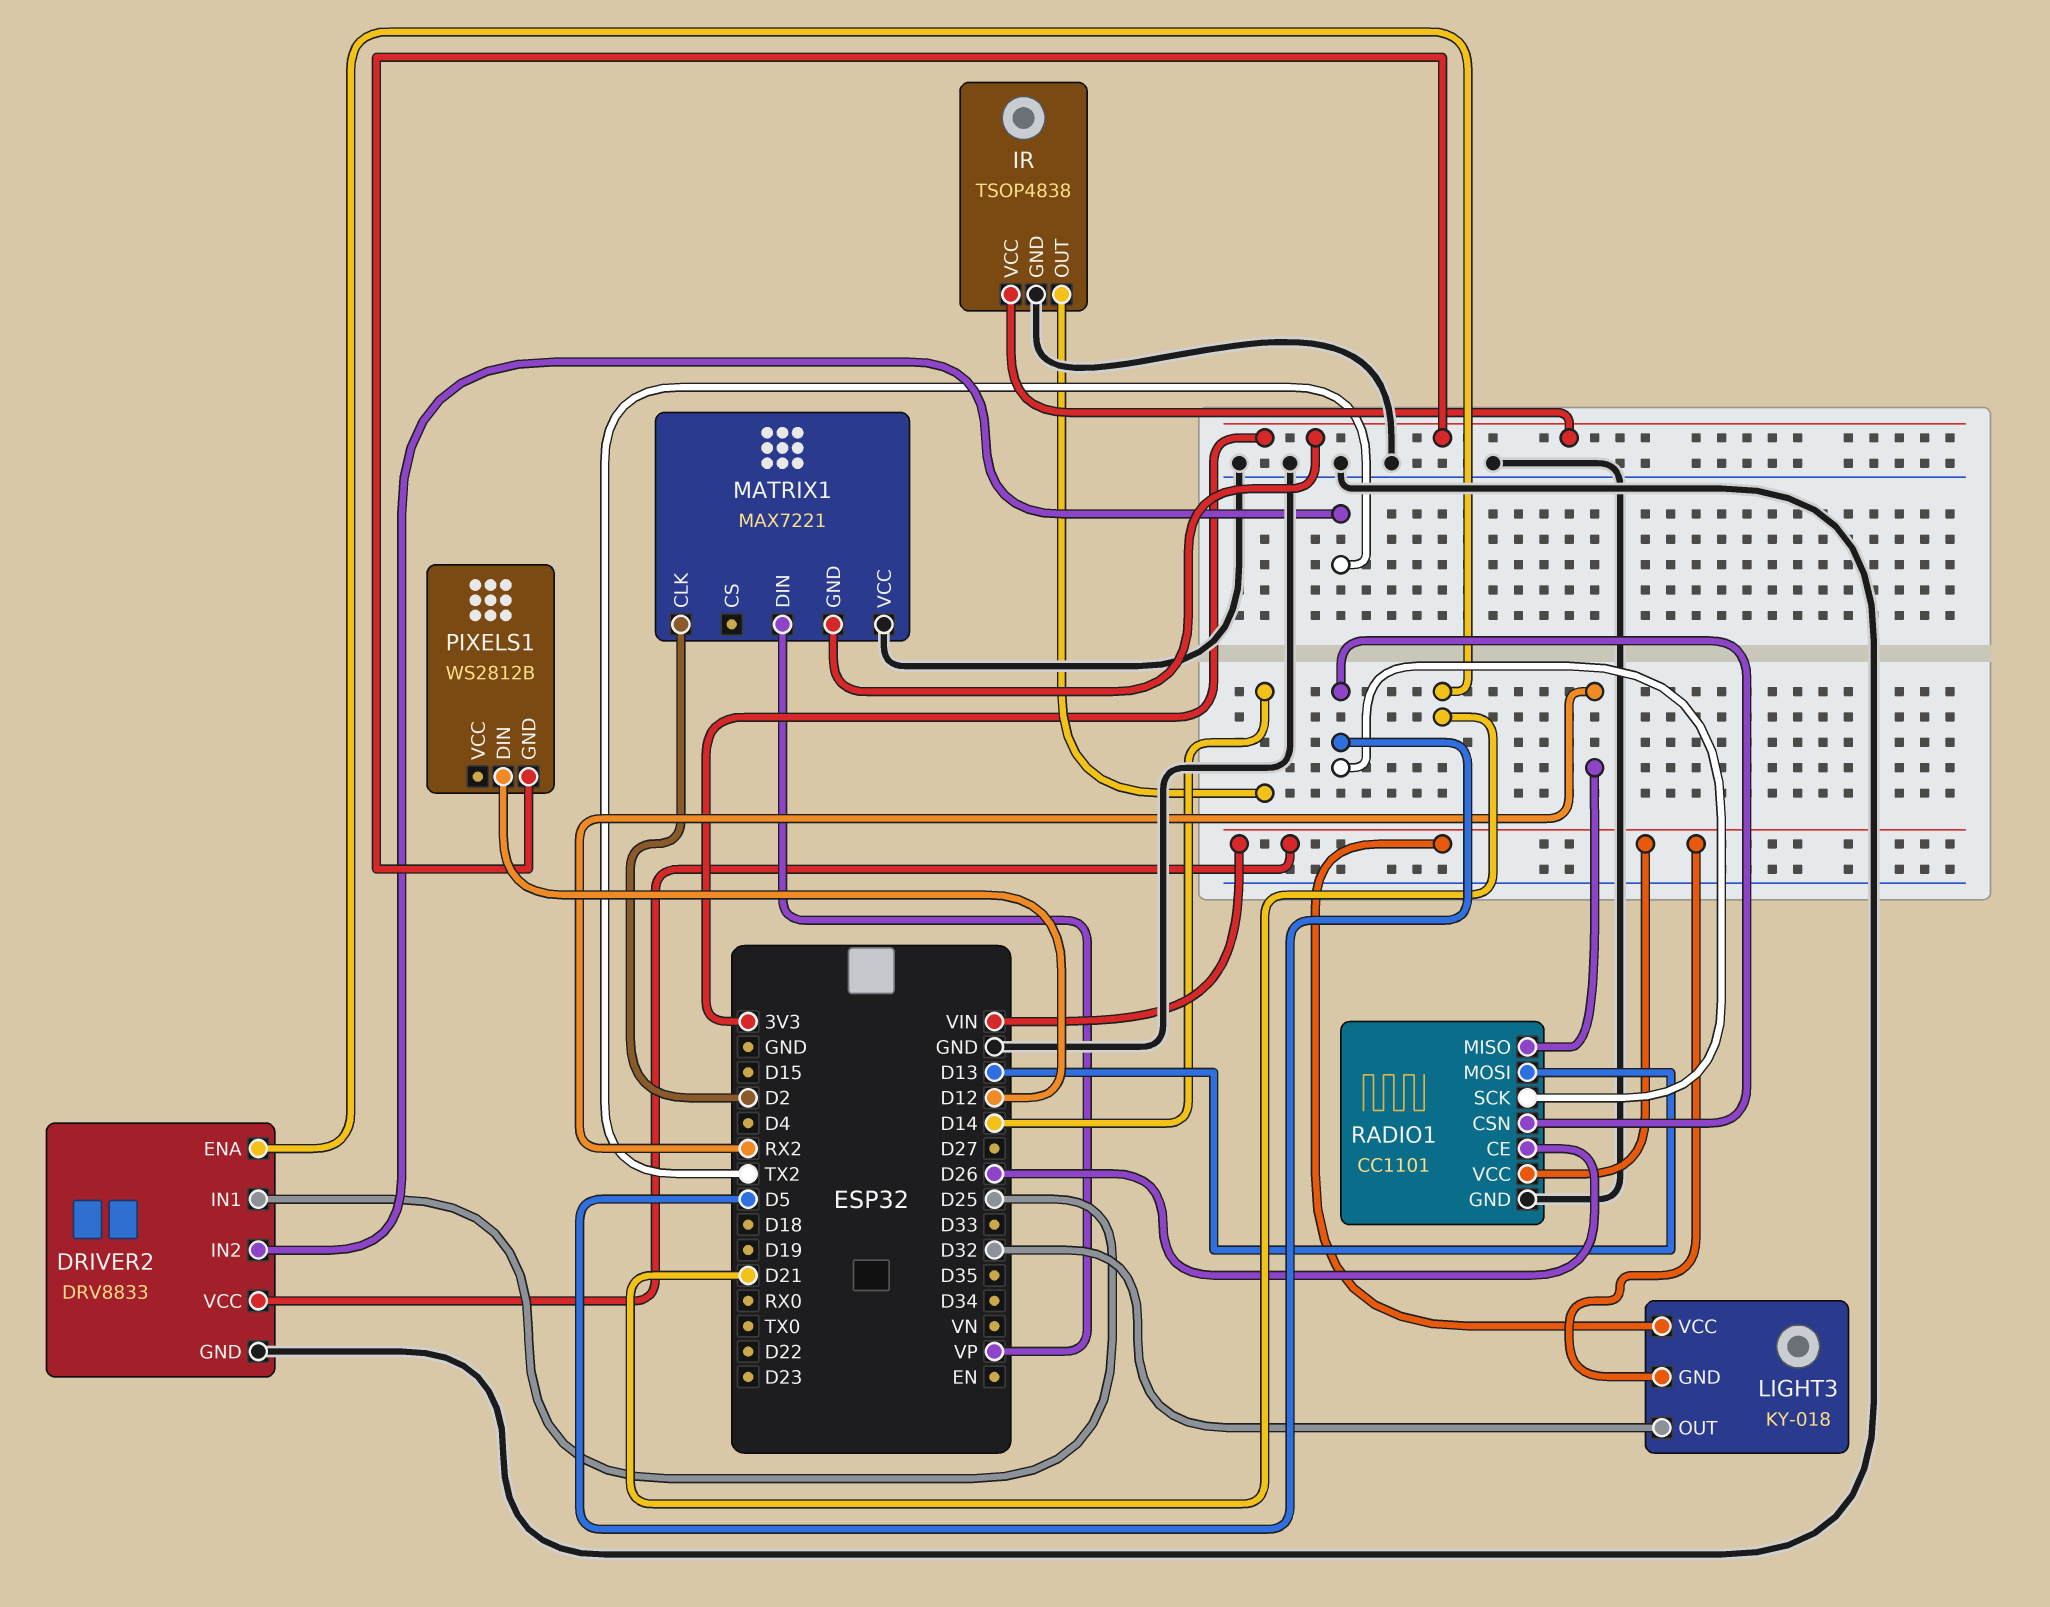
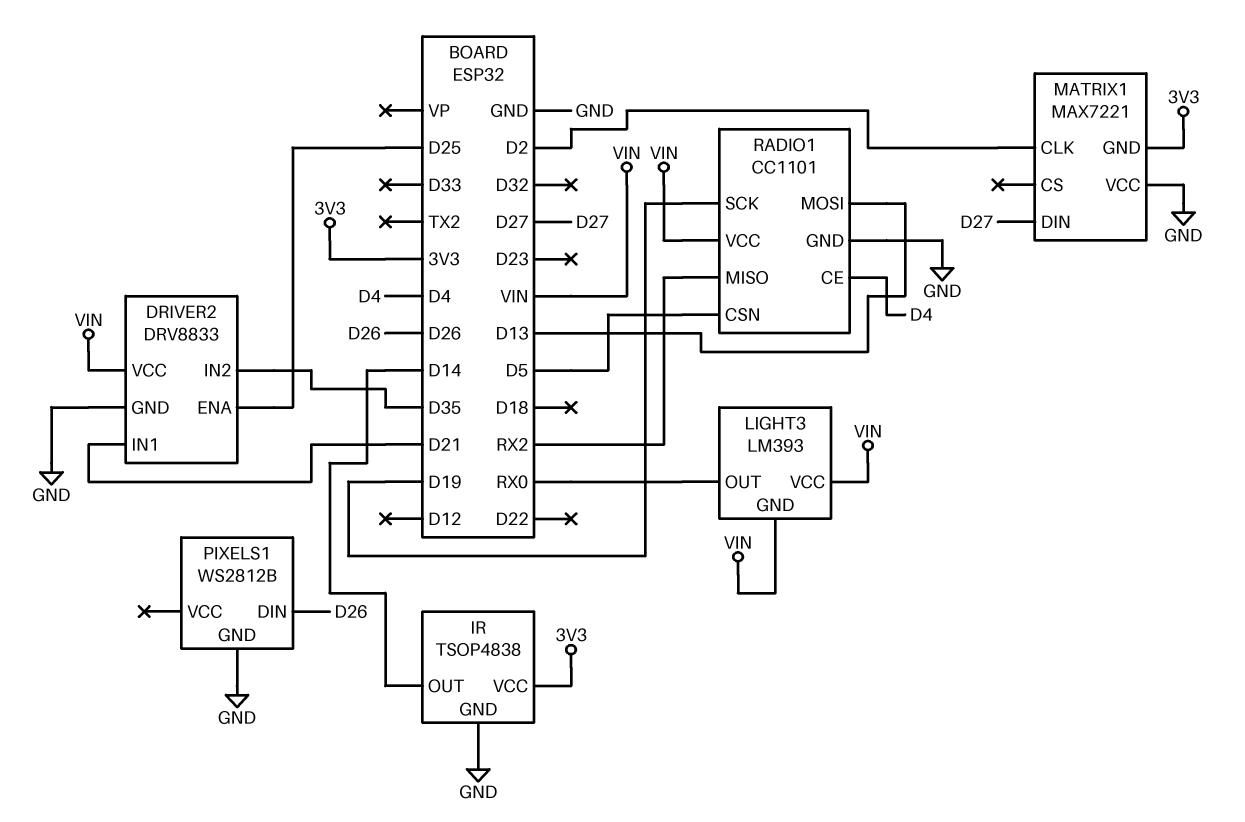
DRIVER2 pin ENA: D21 -> D25
DRIVER2 pin IN1: D25 -> D21
DRIVER2 pin IN2: TX2 -> D35
LIGHT3: KY-018 -> LM393
LIGHT3 pin OUT: D32 -> RX0
MATRIX1 pin DIN: VP -> D27
PIXELS1 pin DIN: D12 -> D26
PIXELS1 pin GND: 3V3 -> GND
RADIO1 pin CE: D26 -> D4
RADIO1 pin SCK: D5 -> D19

